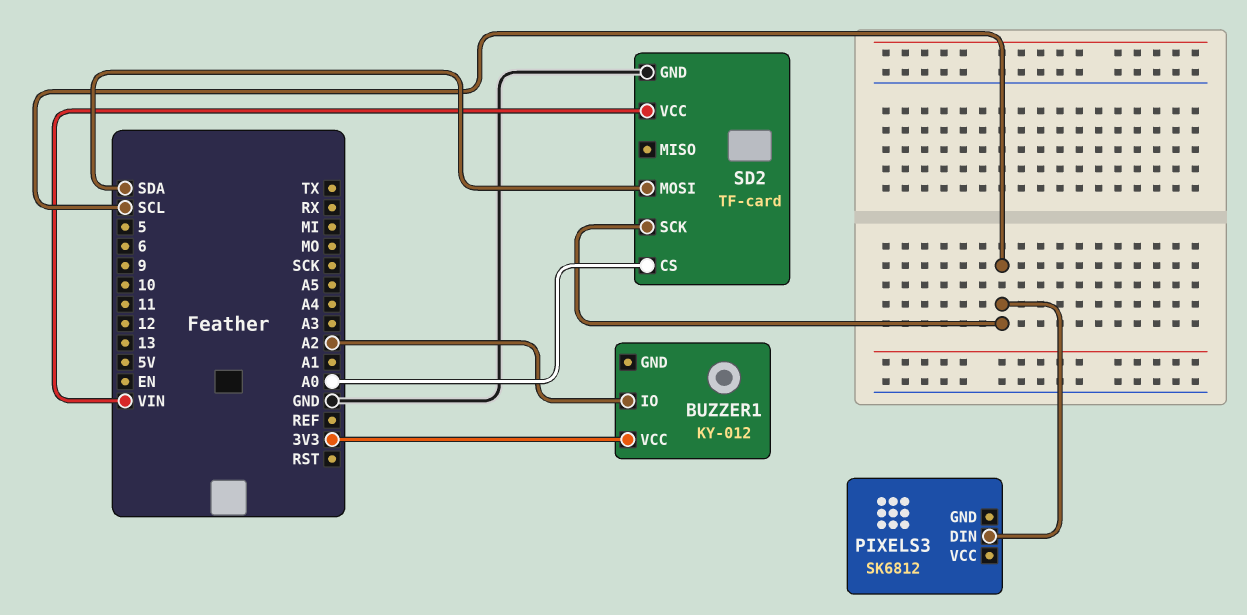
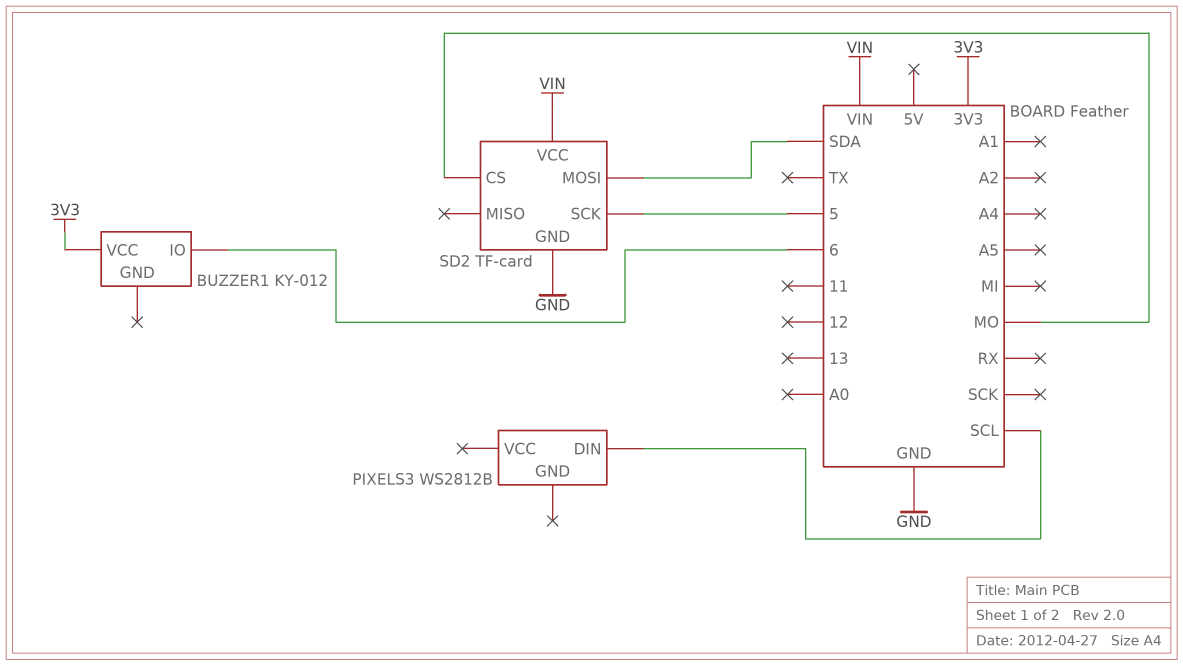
BUZZER1 pin IO: A2 -> 6
PIXELS3: SK6812 -> WS2812B
SD2 pin CS: A0 -> MO
SD2 pin SCK: SCL -> 5

